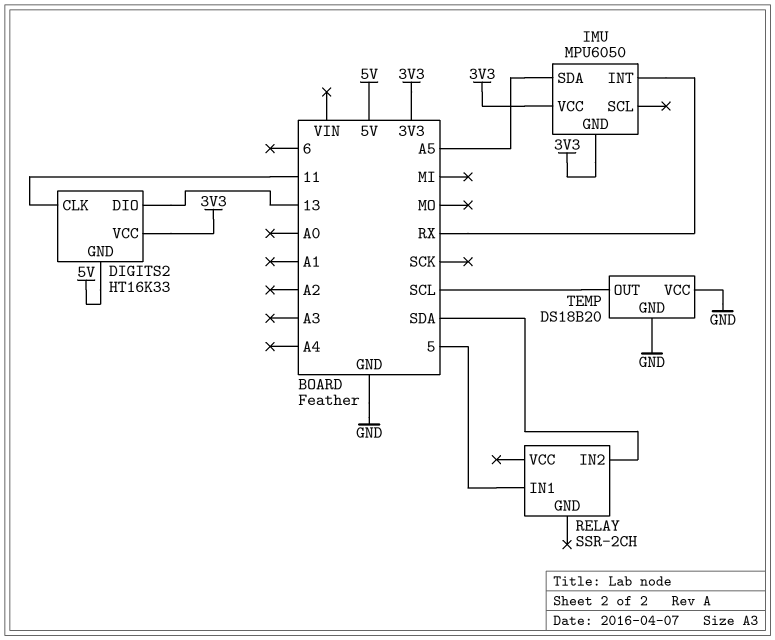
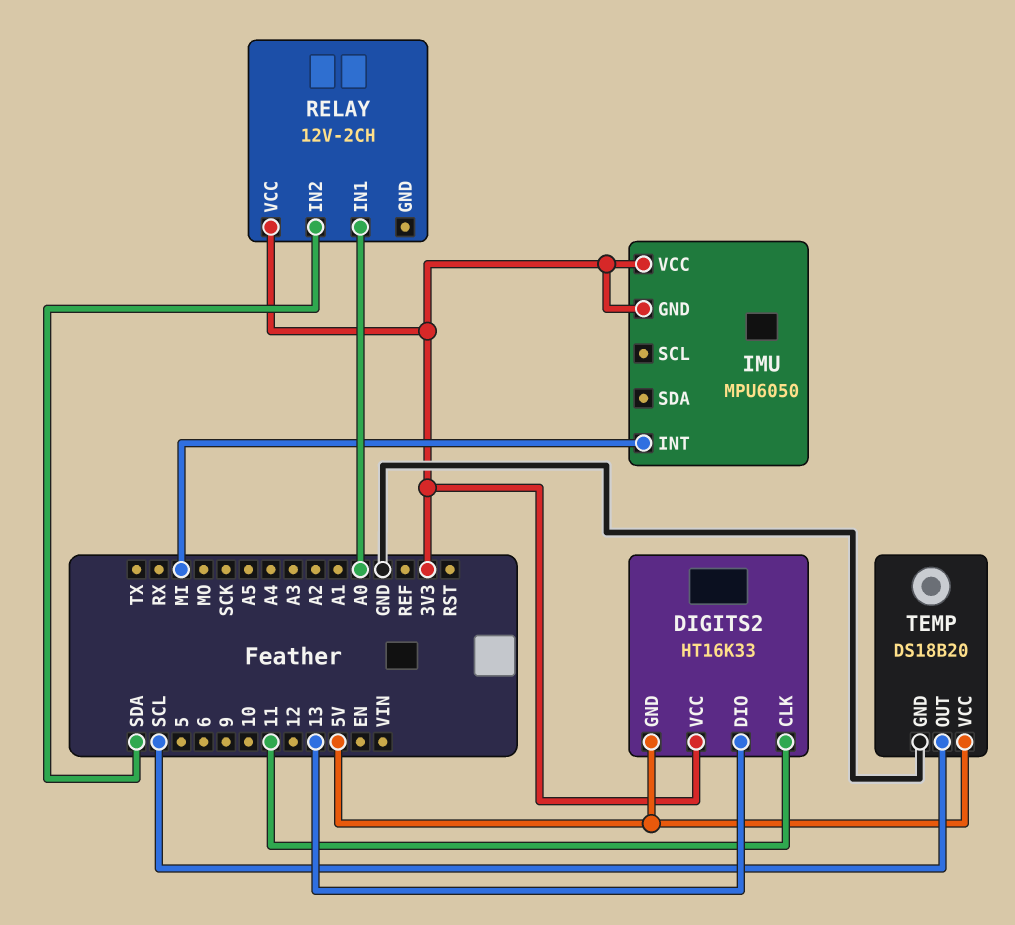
IMU pin INT: RX -> MI
IMU pin SDA: A5 -> none
RELAY: SSR-2CH -> 12V-2CH
RELAY pin IN1: 5 -> A0
RELAY pin VCC: none -> 3V3
TEMP pin VCC: GND -> 5V

